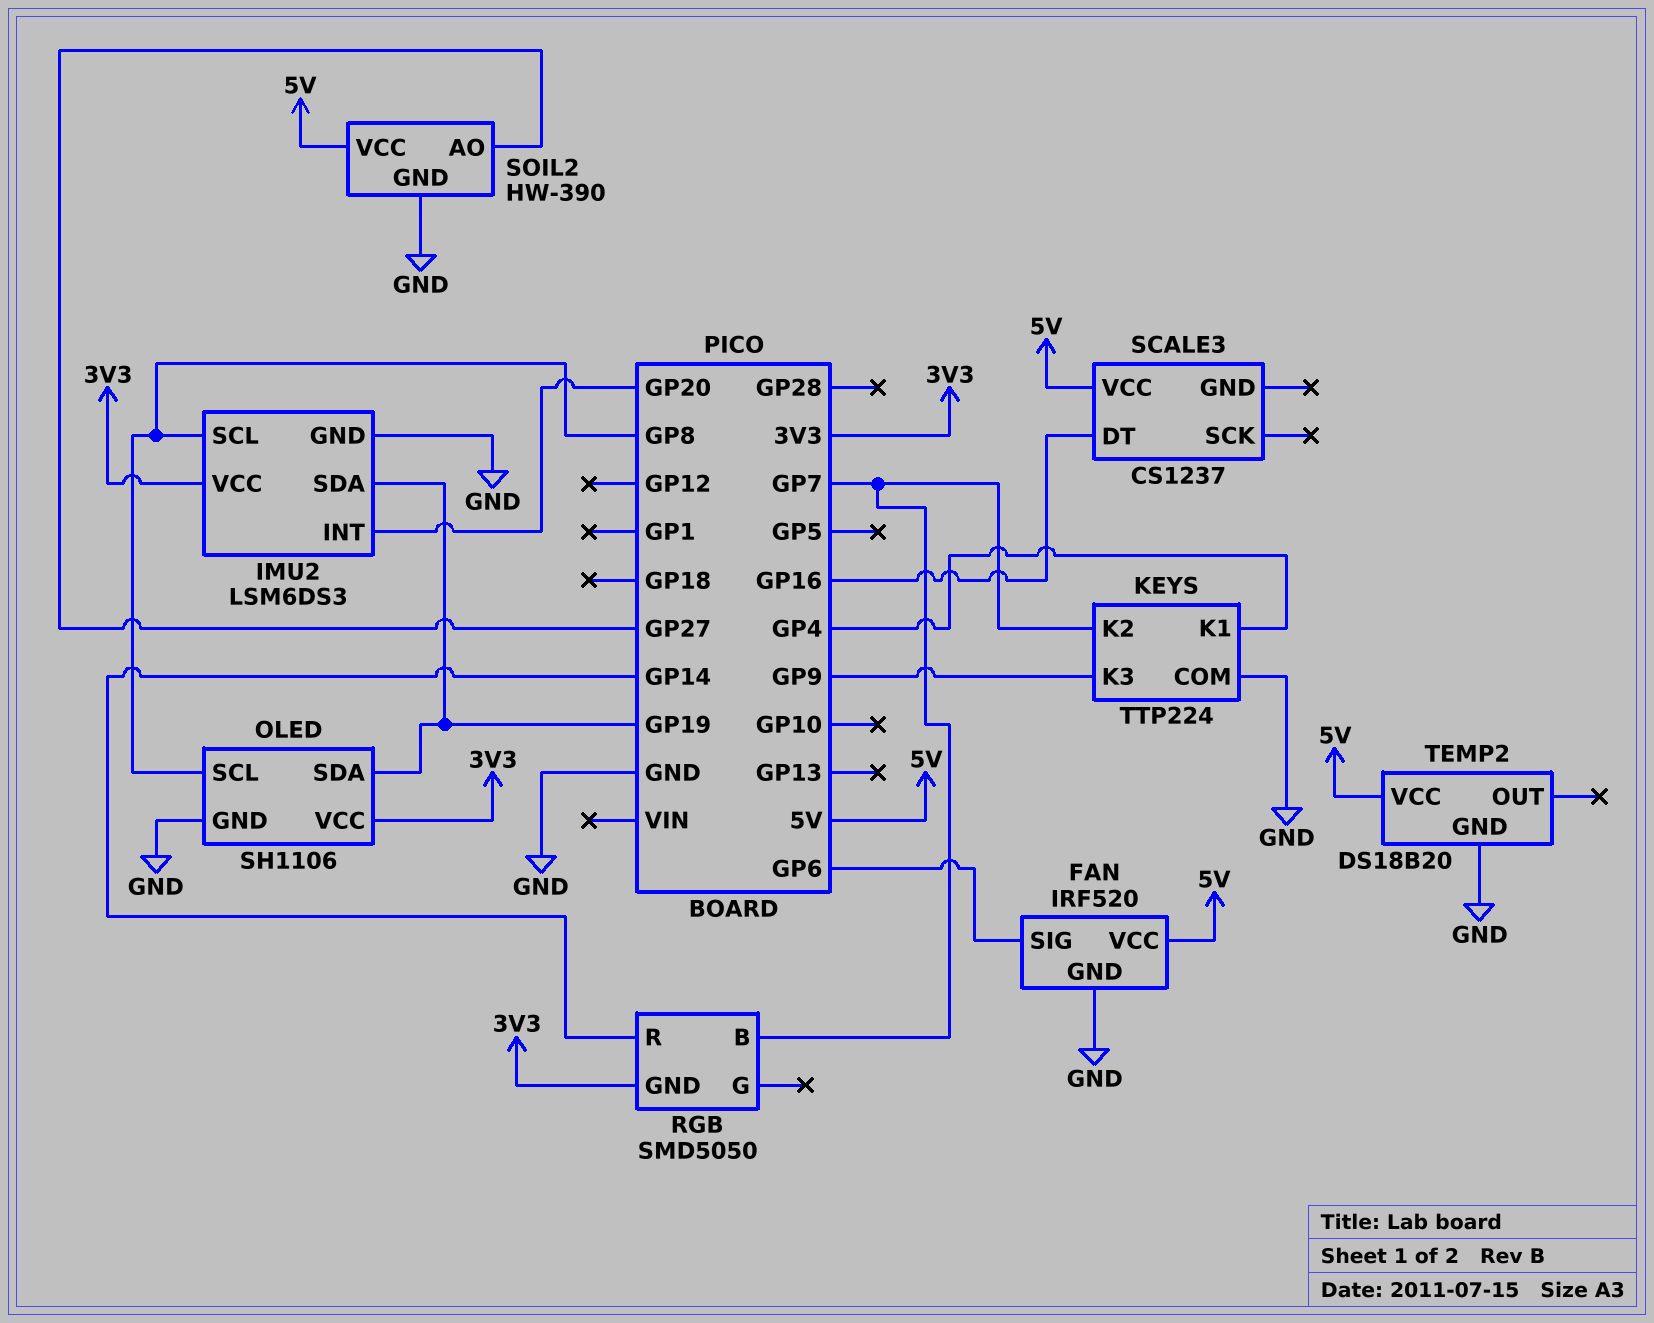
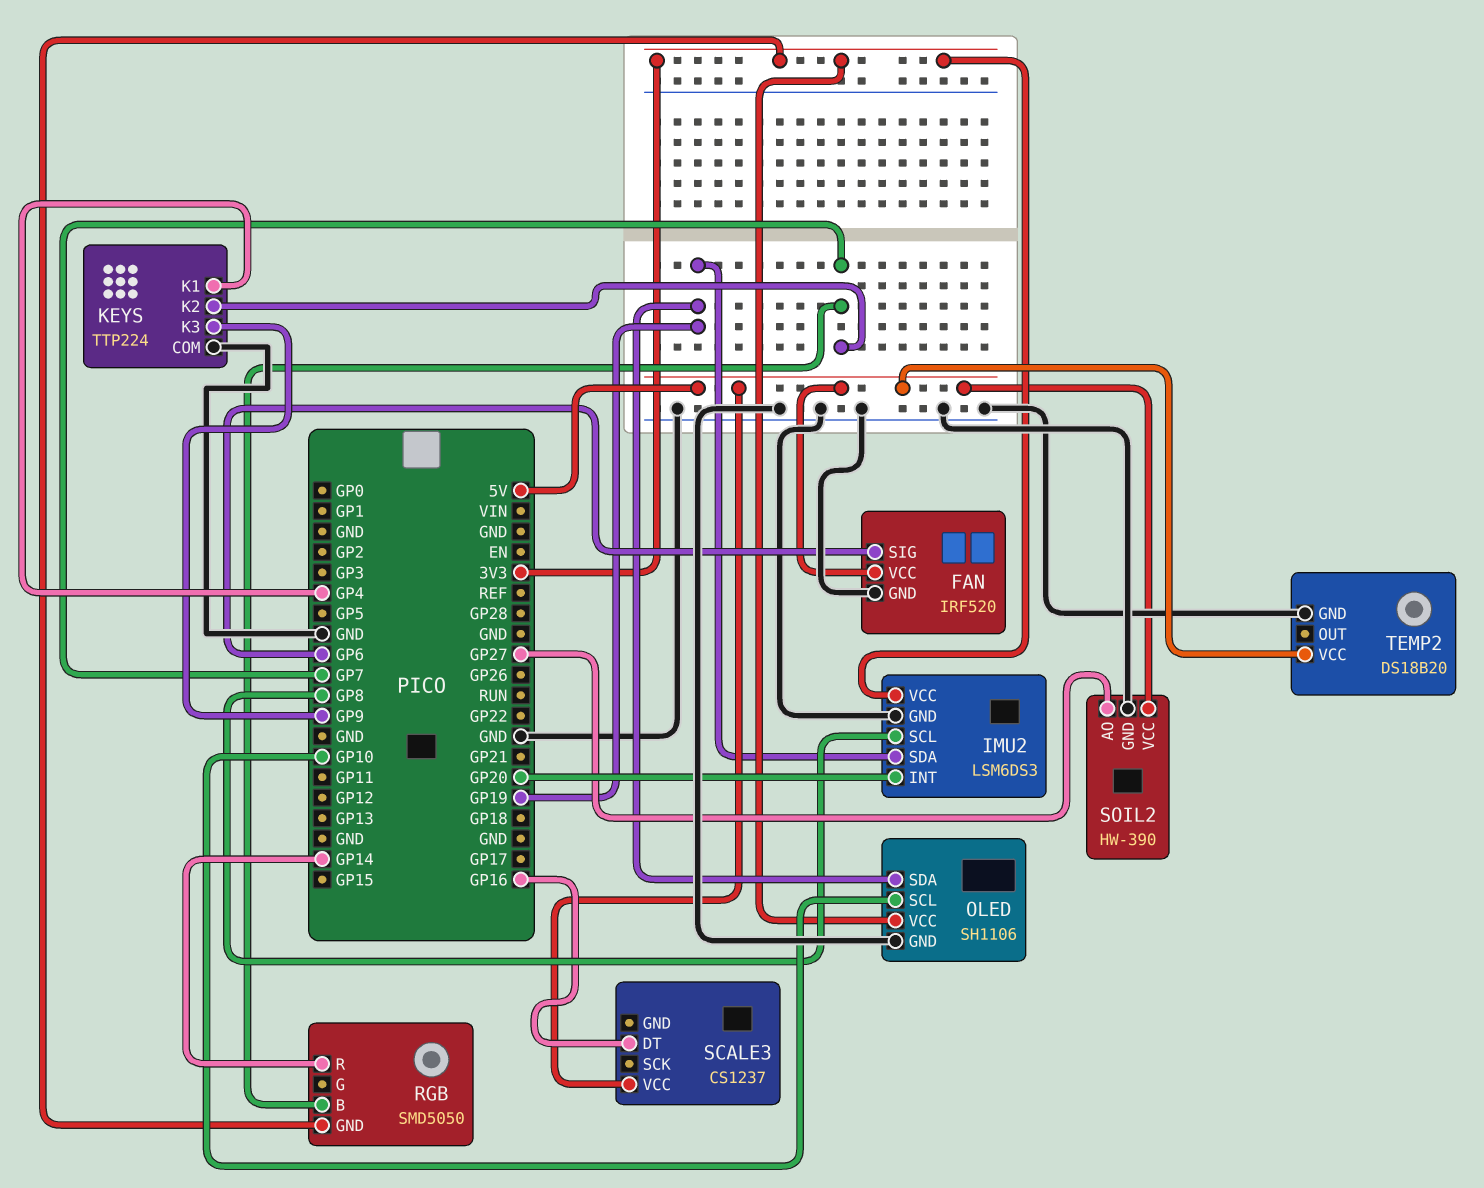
OLED pin SCL: GP8 -> GP10

